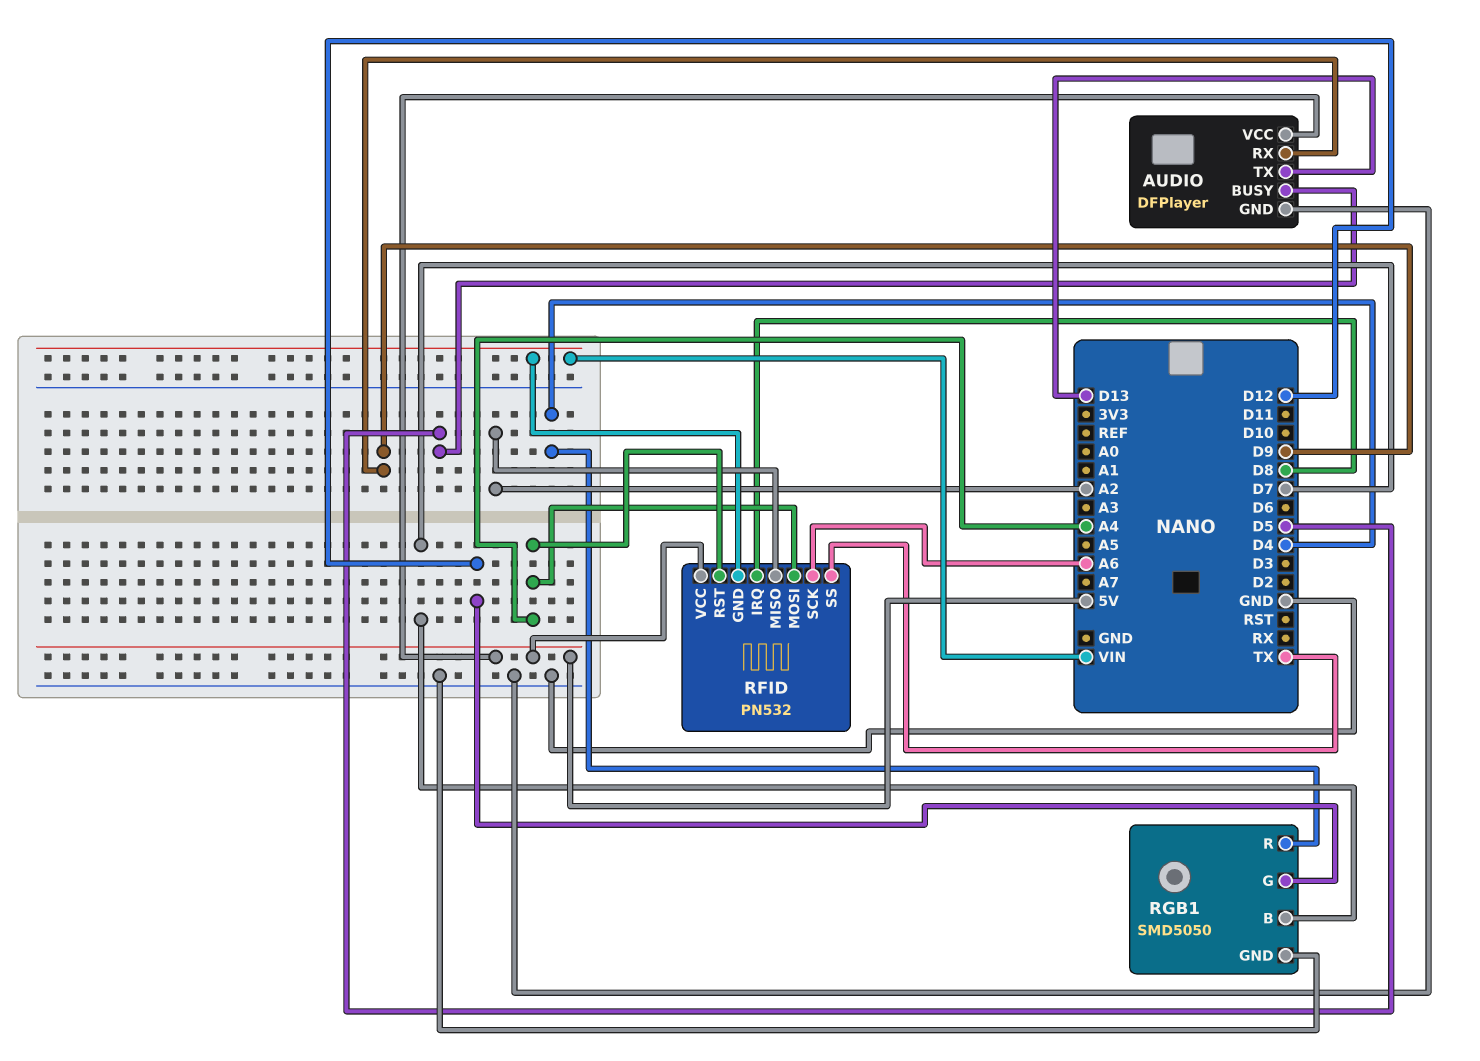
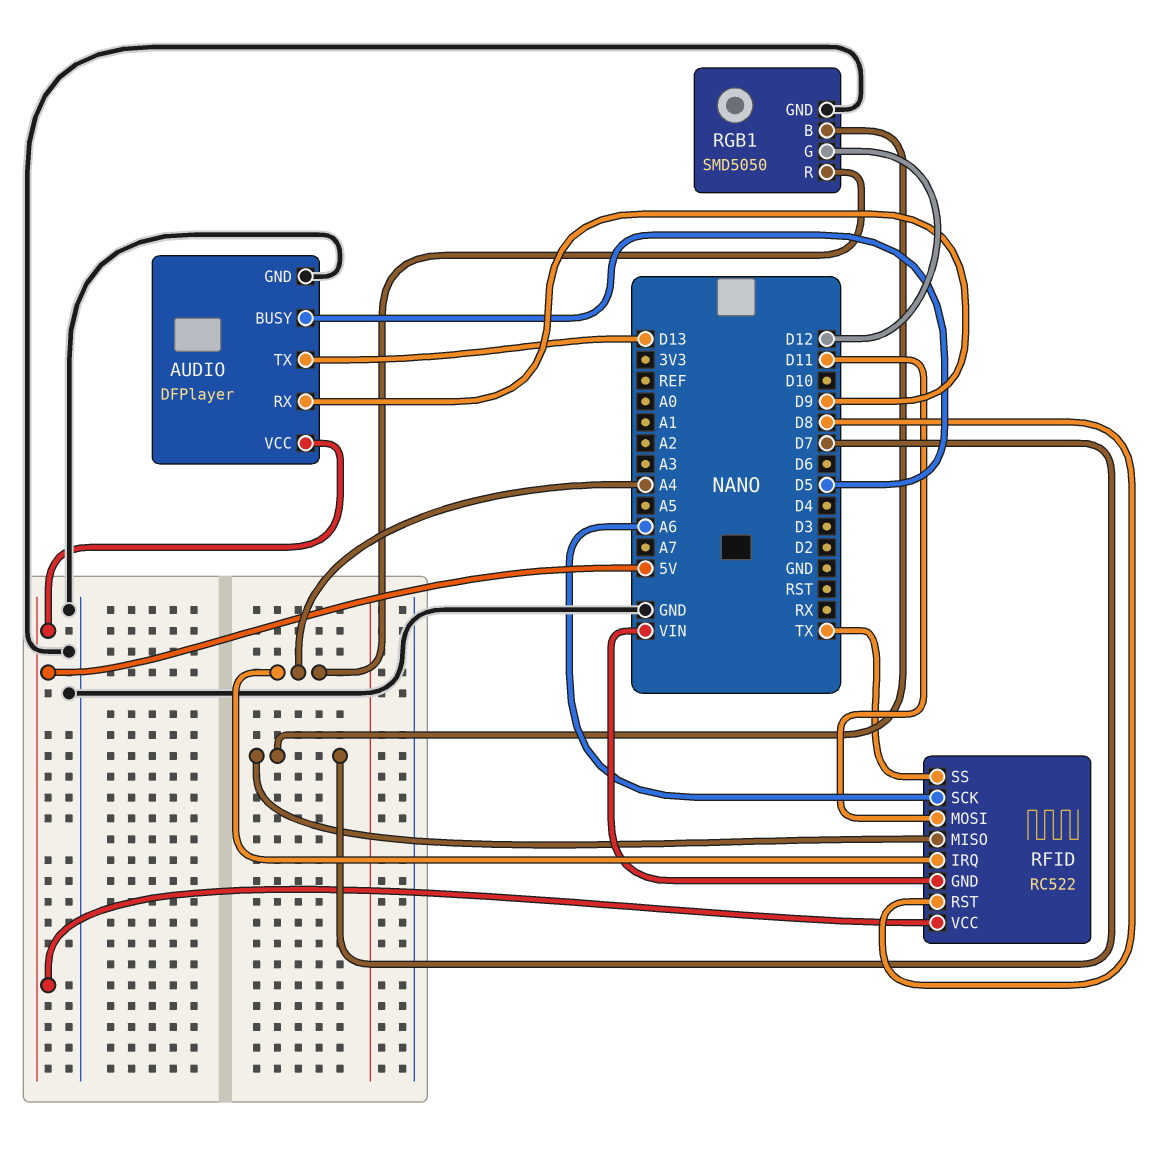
RFID: PN532 -> RC522
RFID pin IRQ: D8 -> A4
RFID pin MISO: A2 -> D7
RFID pin MOSI: A4 -> D11
RFID pin RST: A4 -> D8
RGB1 pin R: D4 -> A4

